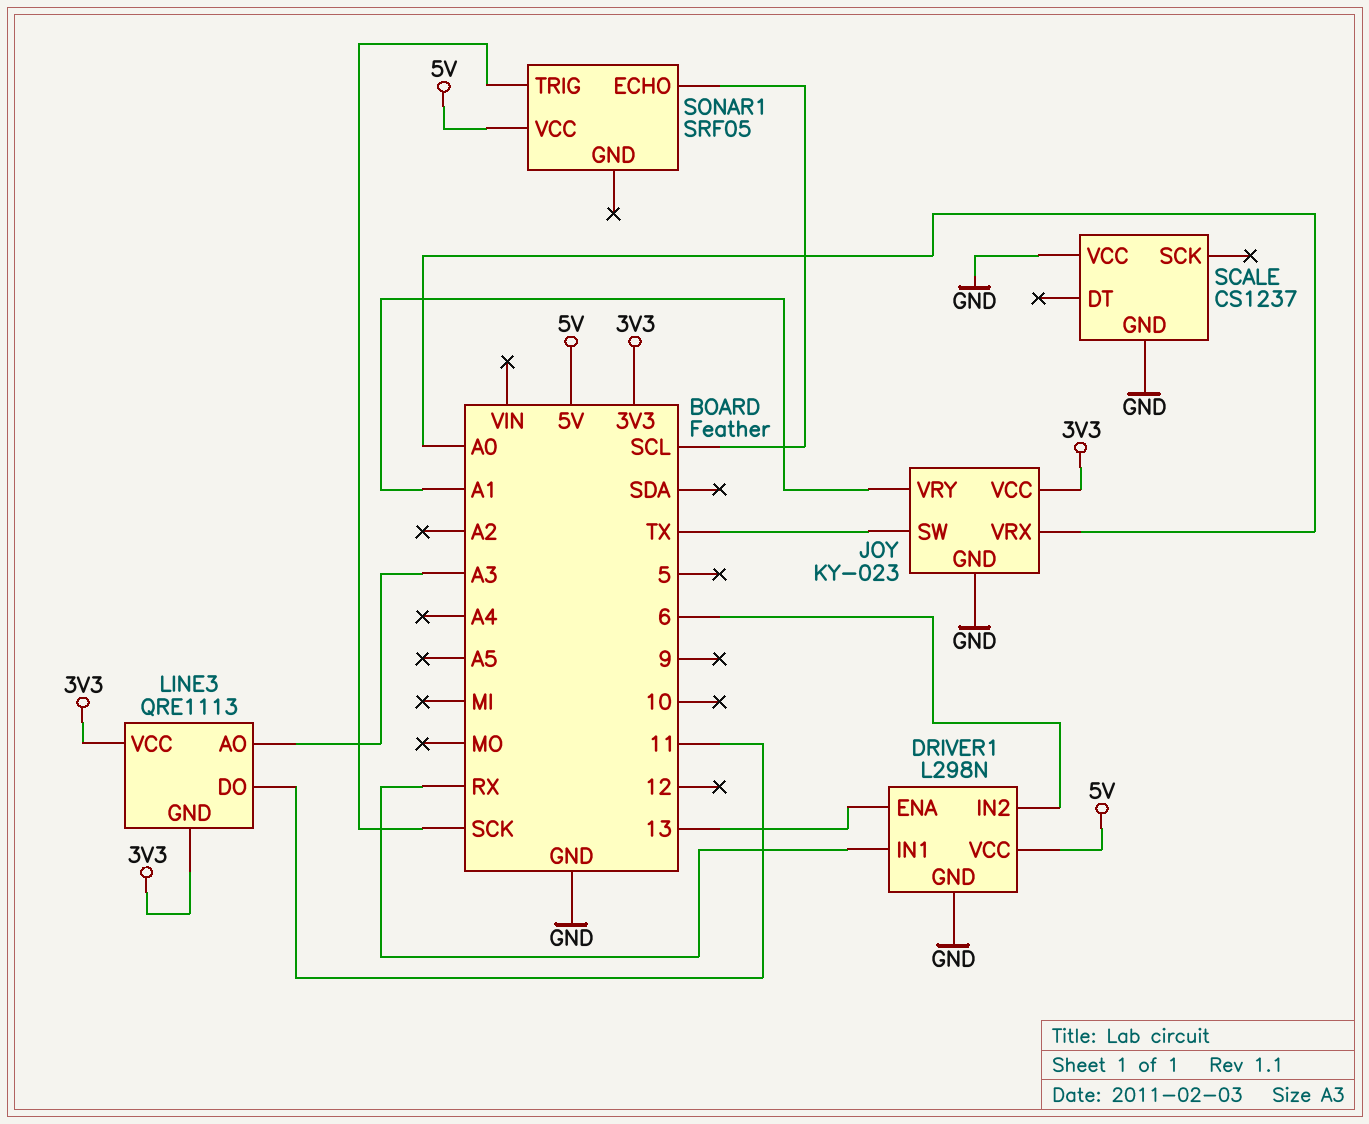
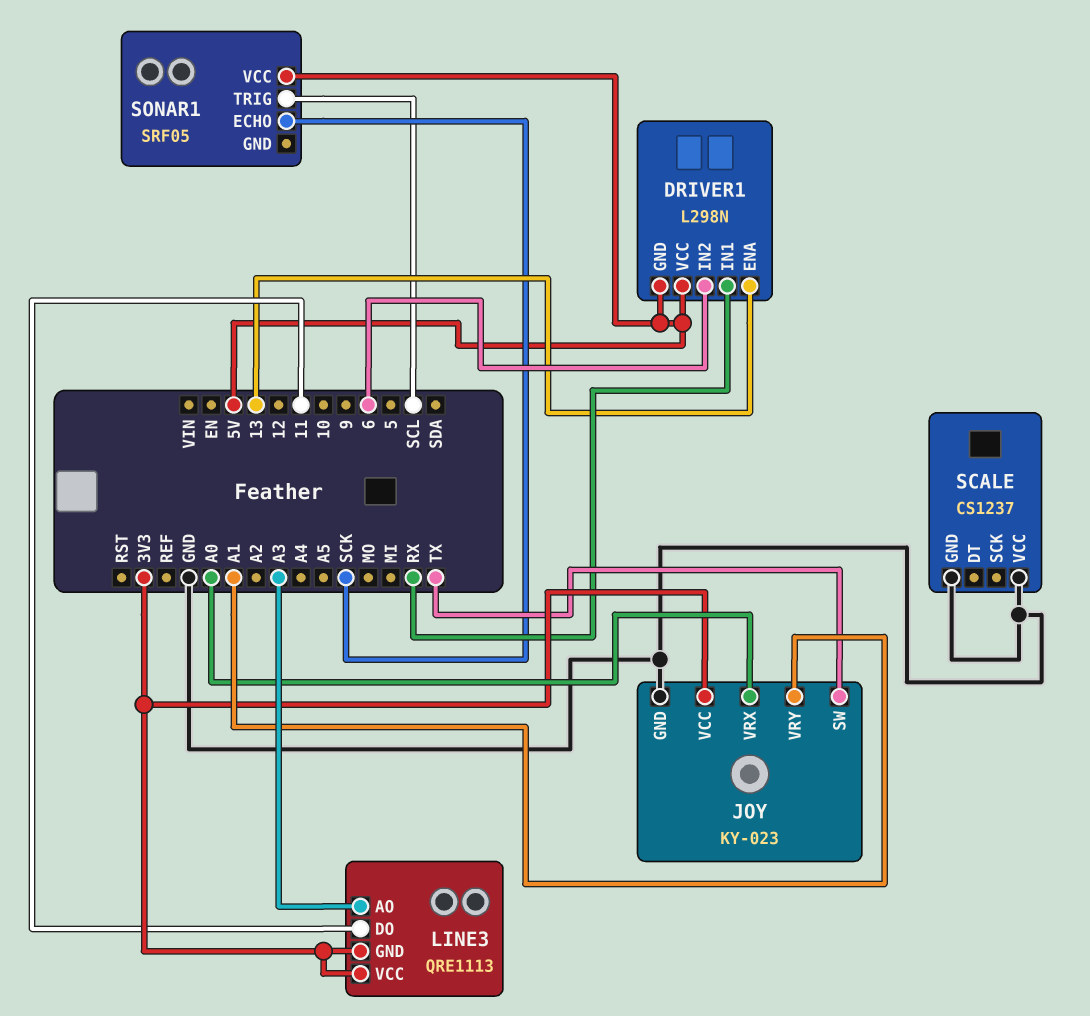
DRIVER1 pin GND: GND -> 5V
SONAR1 pin ECHO: SCL -> SCK
SONAR1 pin TRIG: SCK -> SCL

